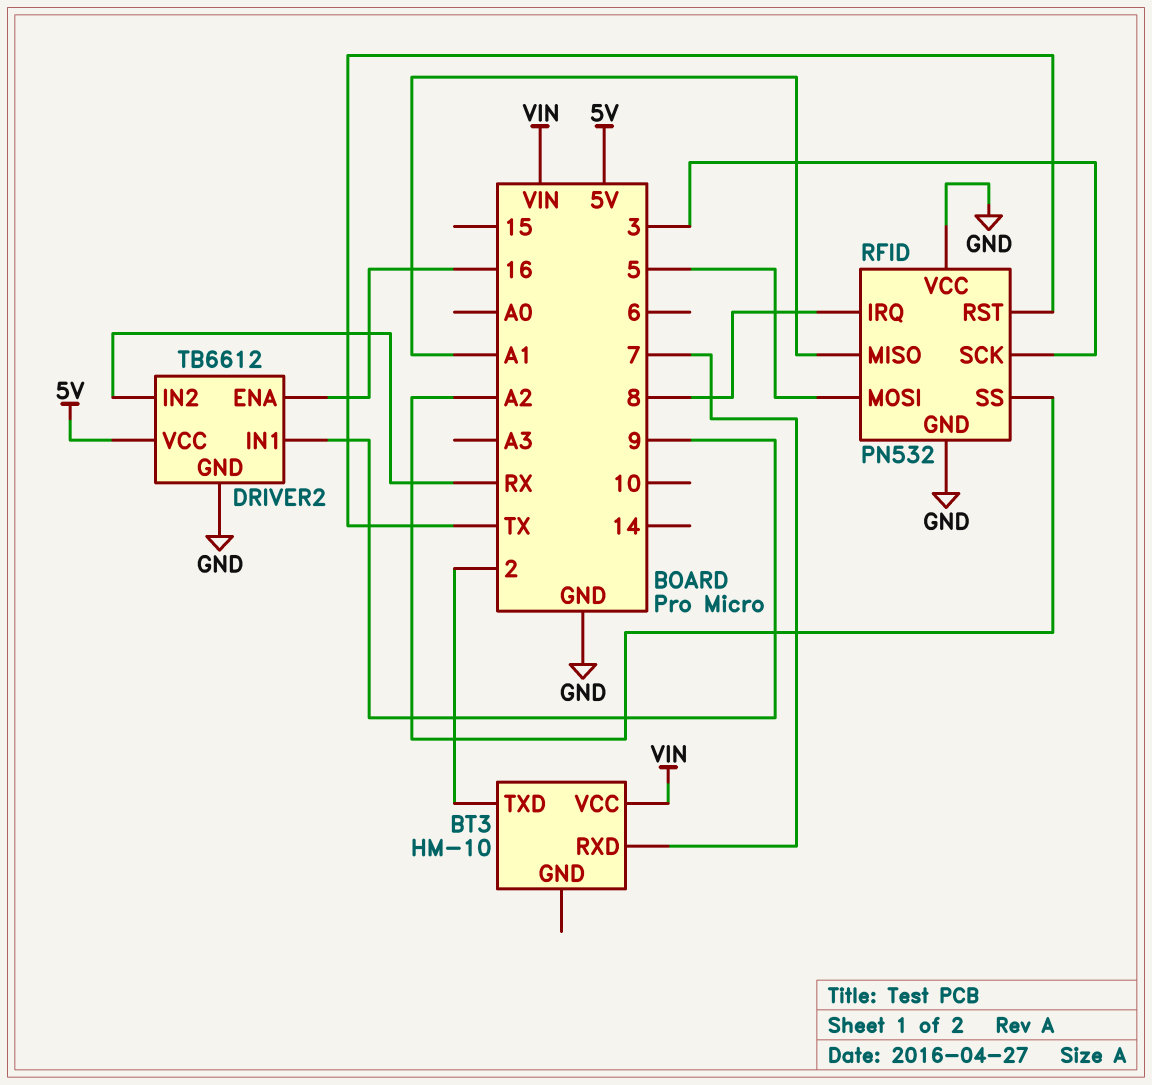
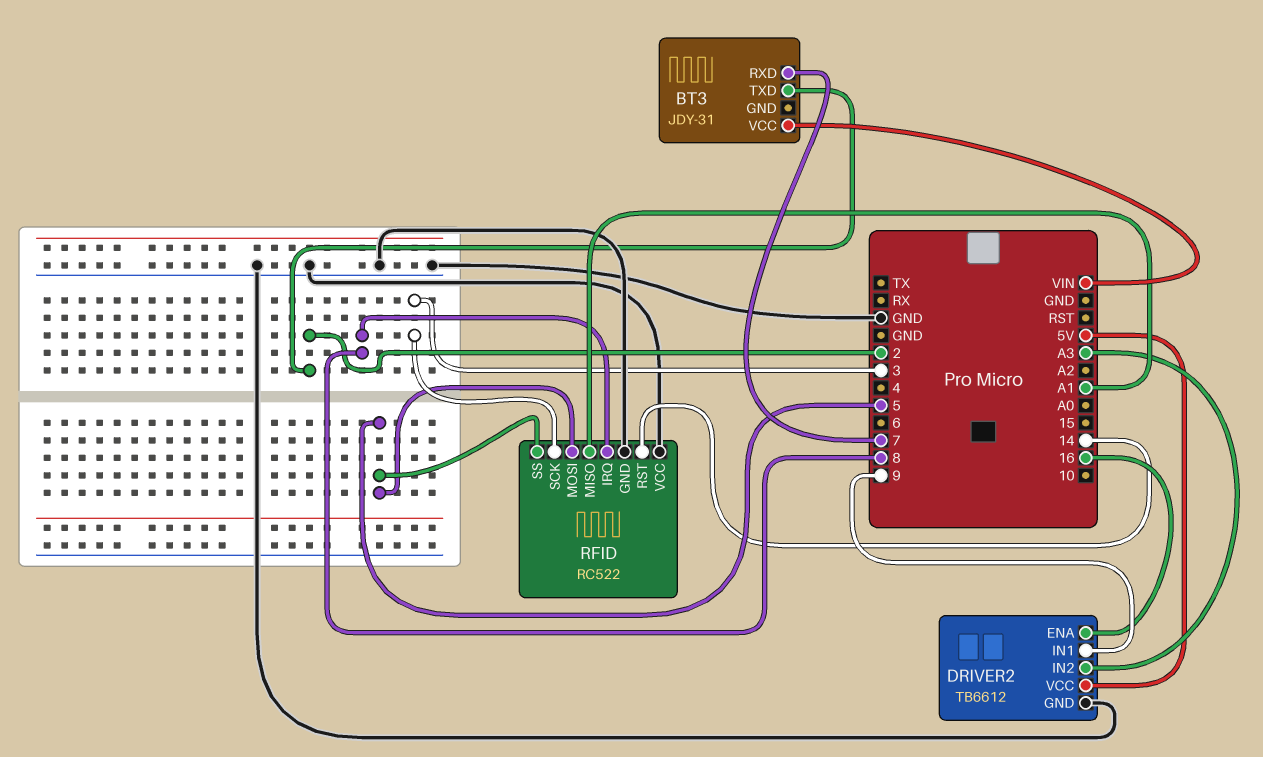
BT3: HM-10 -> JDY-31
DRIVER2 pin IN2: RX -> A3
RFID: PN532 -> RC522
RFID pin RST: TX -> 14
RFID pin SS: A2 -> 5

